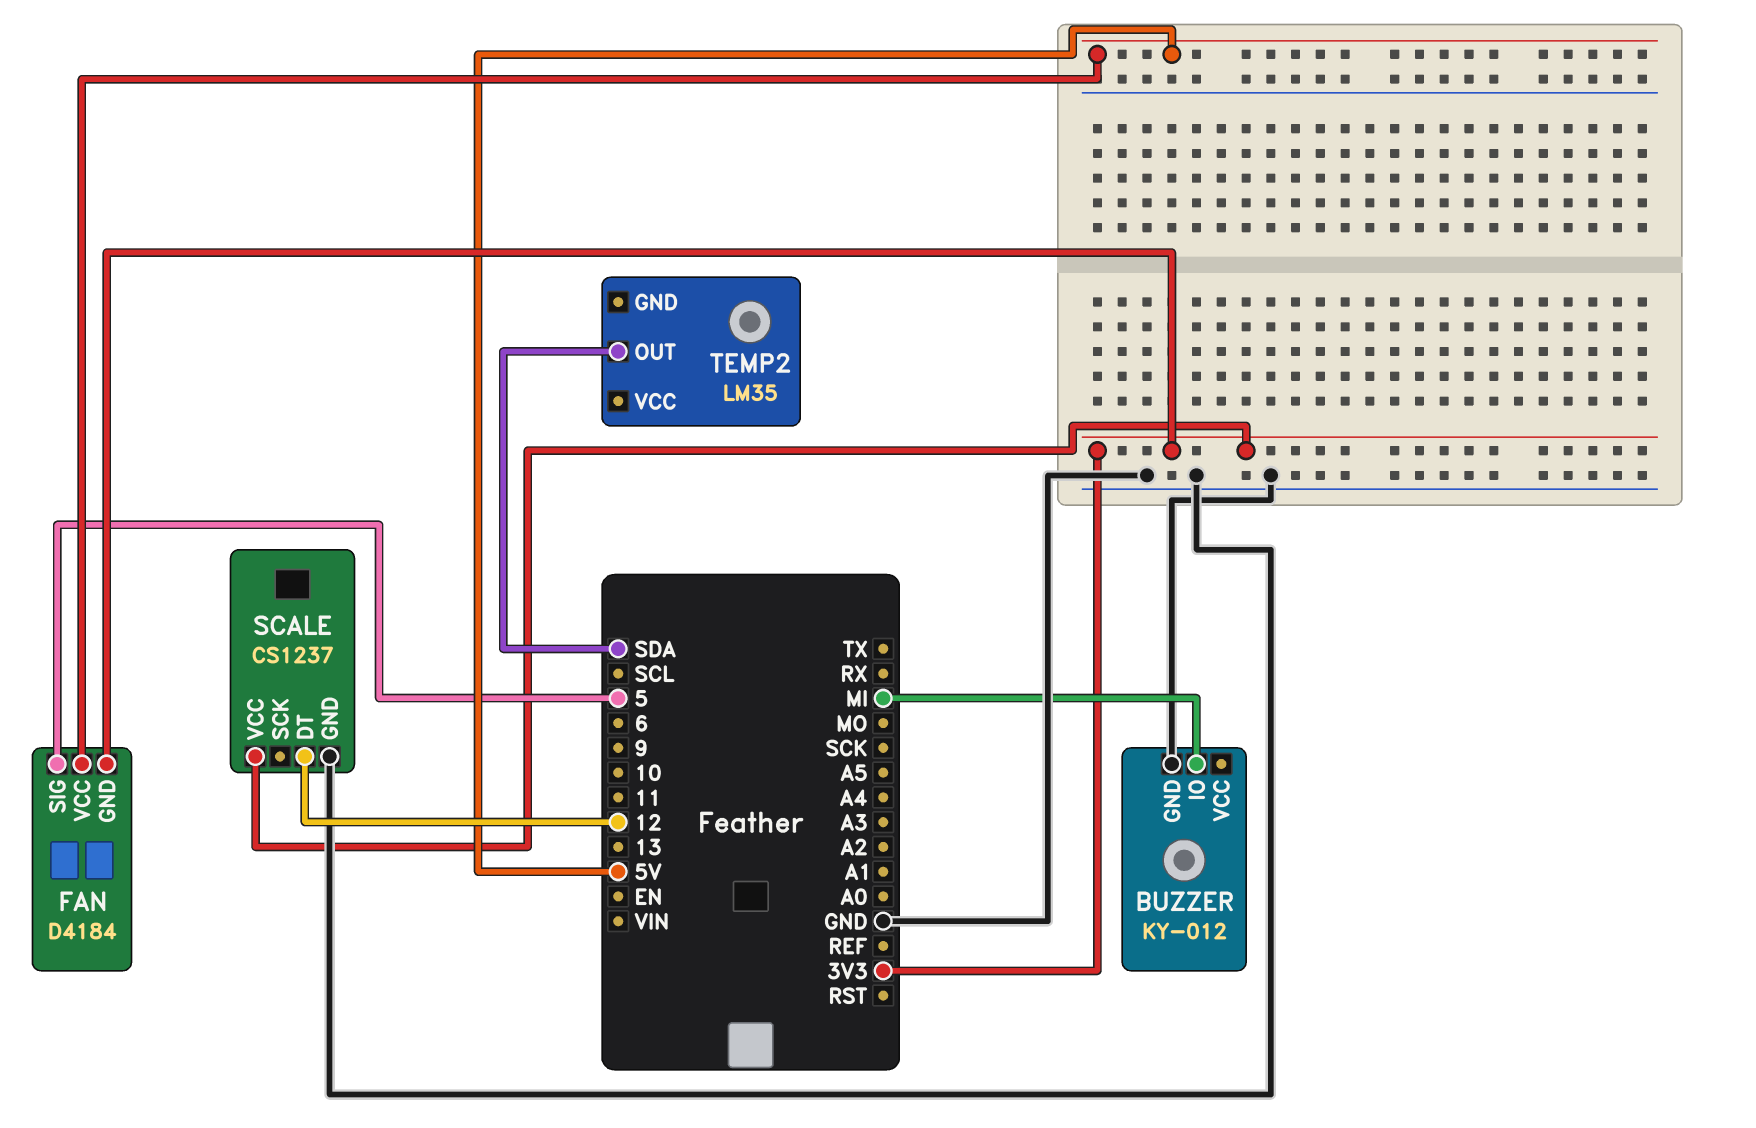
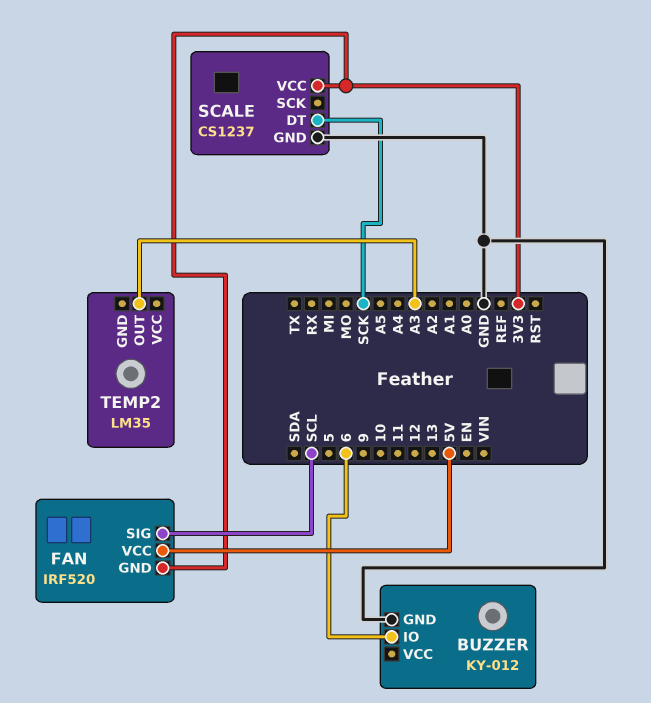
BUZZER pin IO: MI -> 6
FAN: D4184 -> IRF520
FAN pin SIG: 5 -> SCL
SCALE pin DT: 12 -> SCK
TEMP2 pin OUT: SDA -> A3

